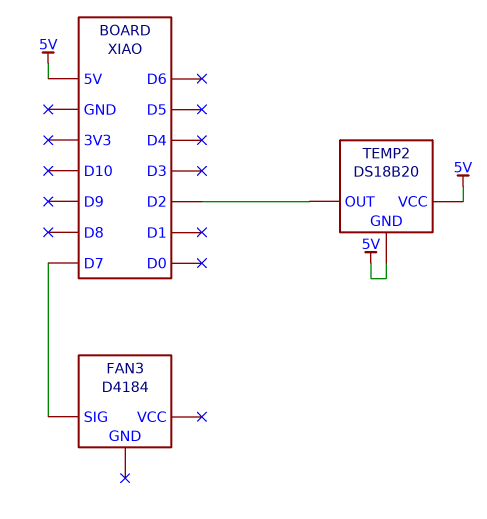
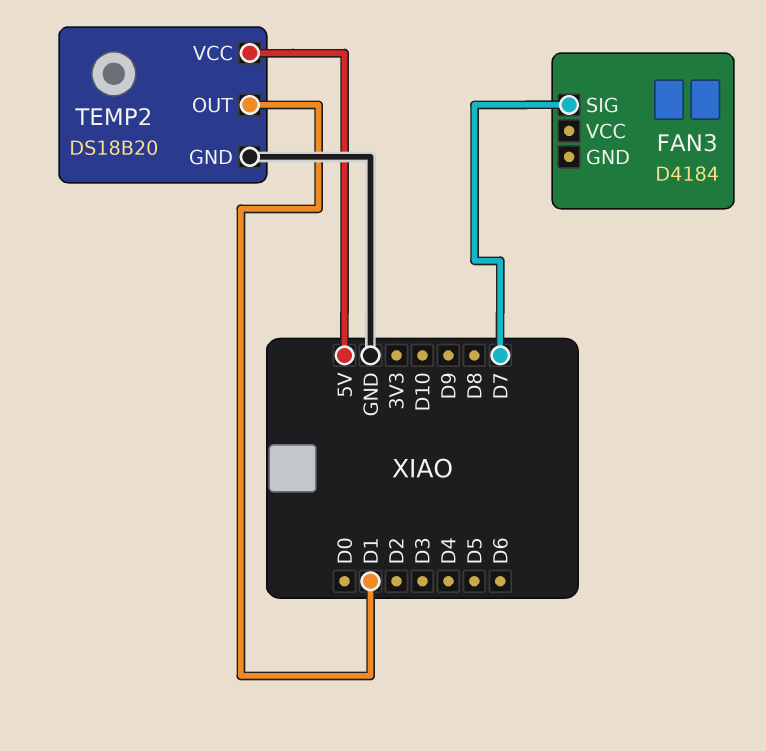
TEMP2 pin GND: 5V -> GND
TEMP2 pin OUT: D2 -> D1

